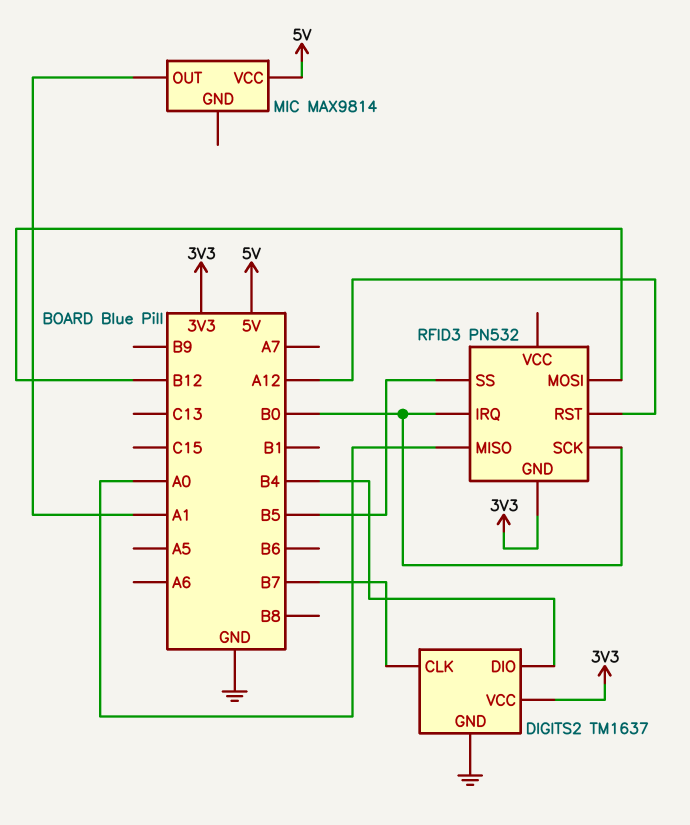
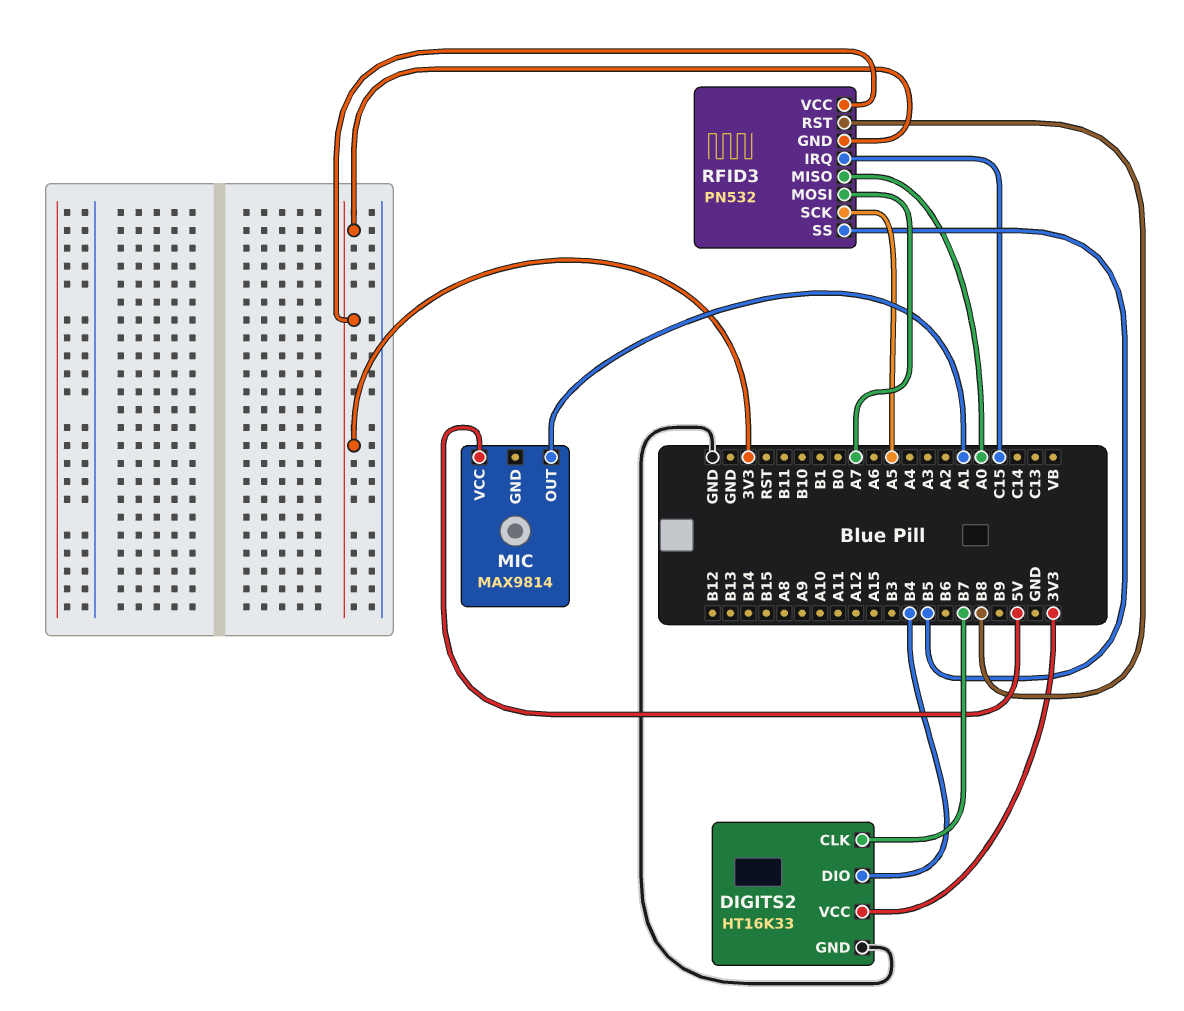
DIGITS2: TM1637 -> HT16K33
RFID3 pin IRQ: B0 -> C15
RFID3 pin MOSI: B12 -> A7
RFID3 pin RST: A12 -> B8
RFID3 pin SCK: B0 -> A5
RFID3 pin VCC: none -> 3V3

